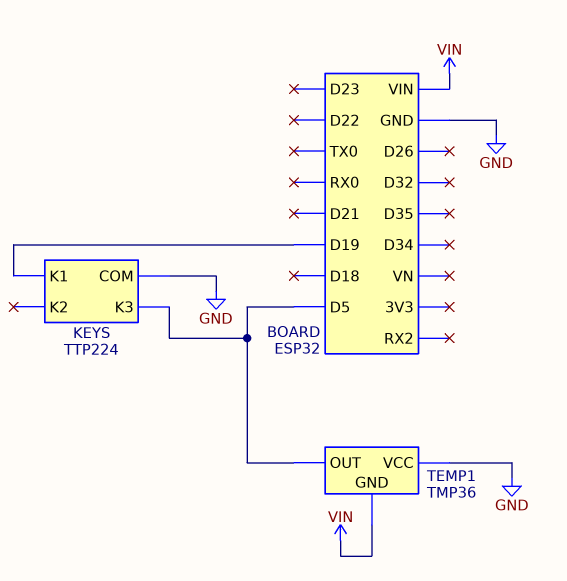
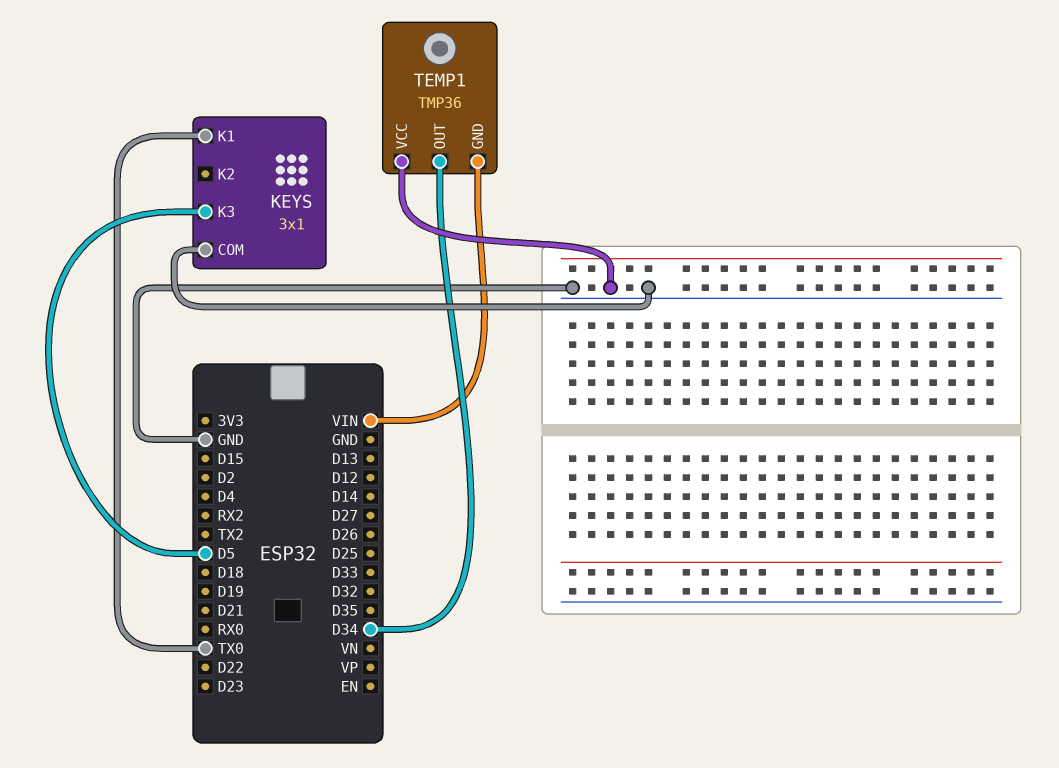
KEYS: TTP224 -> 3x1
KEYS pin K1: D19 -> TX0
TEMP1 pin OUT: D5 -> D34

